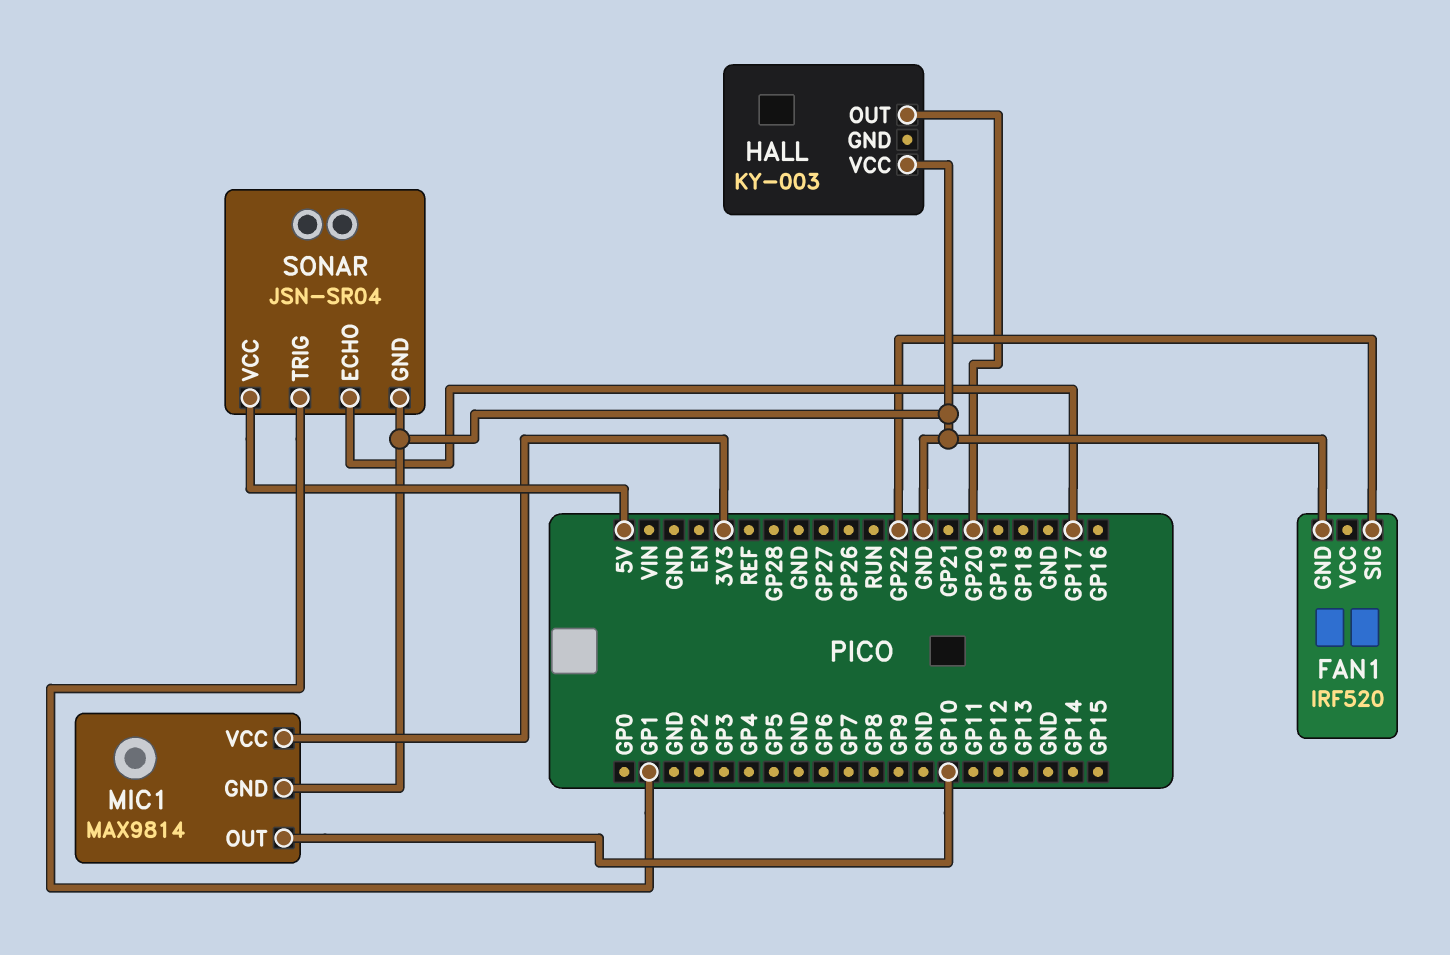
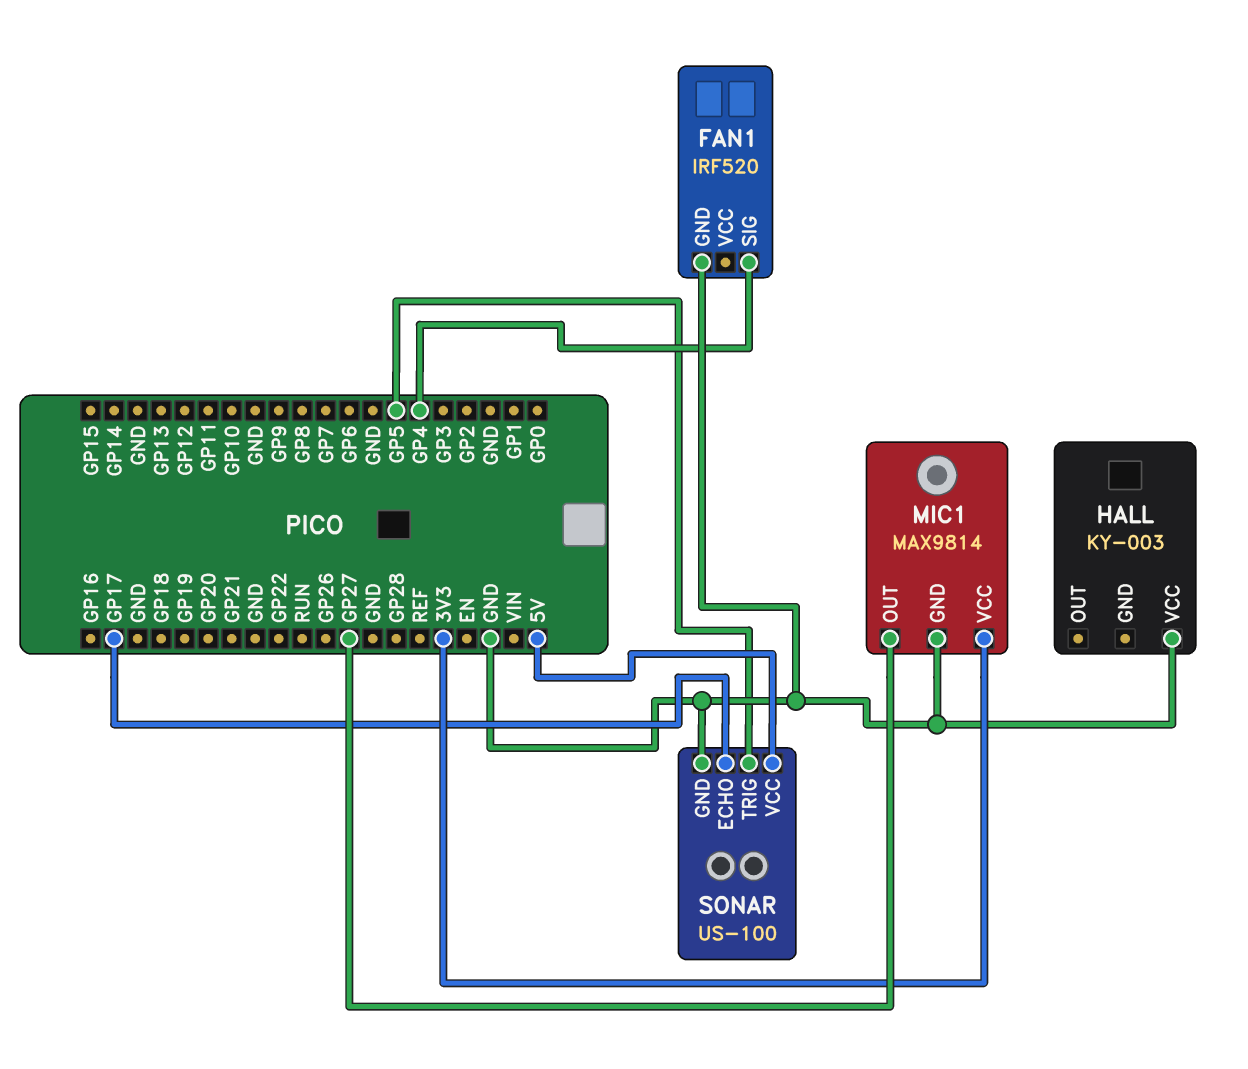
FAN1 pin SIG: GP22 -> GP4
HALL pin OUT: GP20 -> none
MIC1 pin OUT: GP10 -> GP27
SONAR: JSN-SR04 -> US-100
SONAR pin TRIG: GP1 -> GP5

